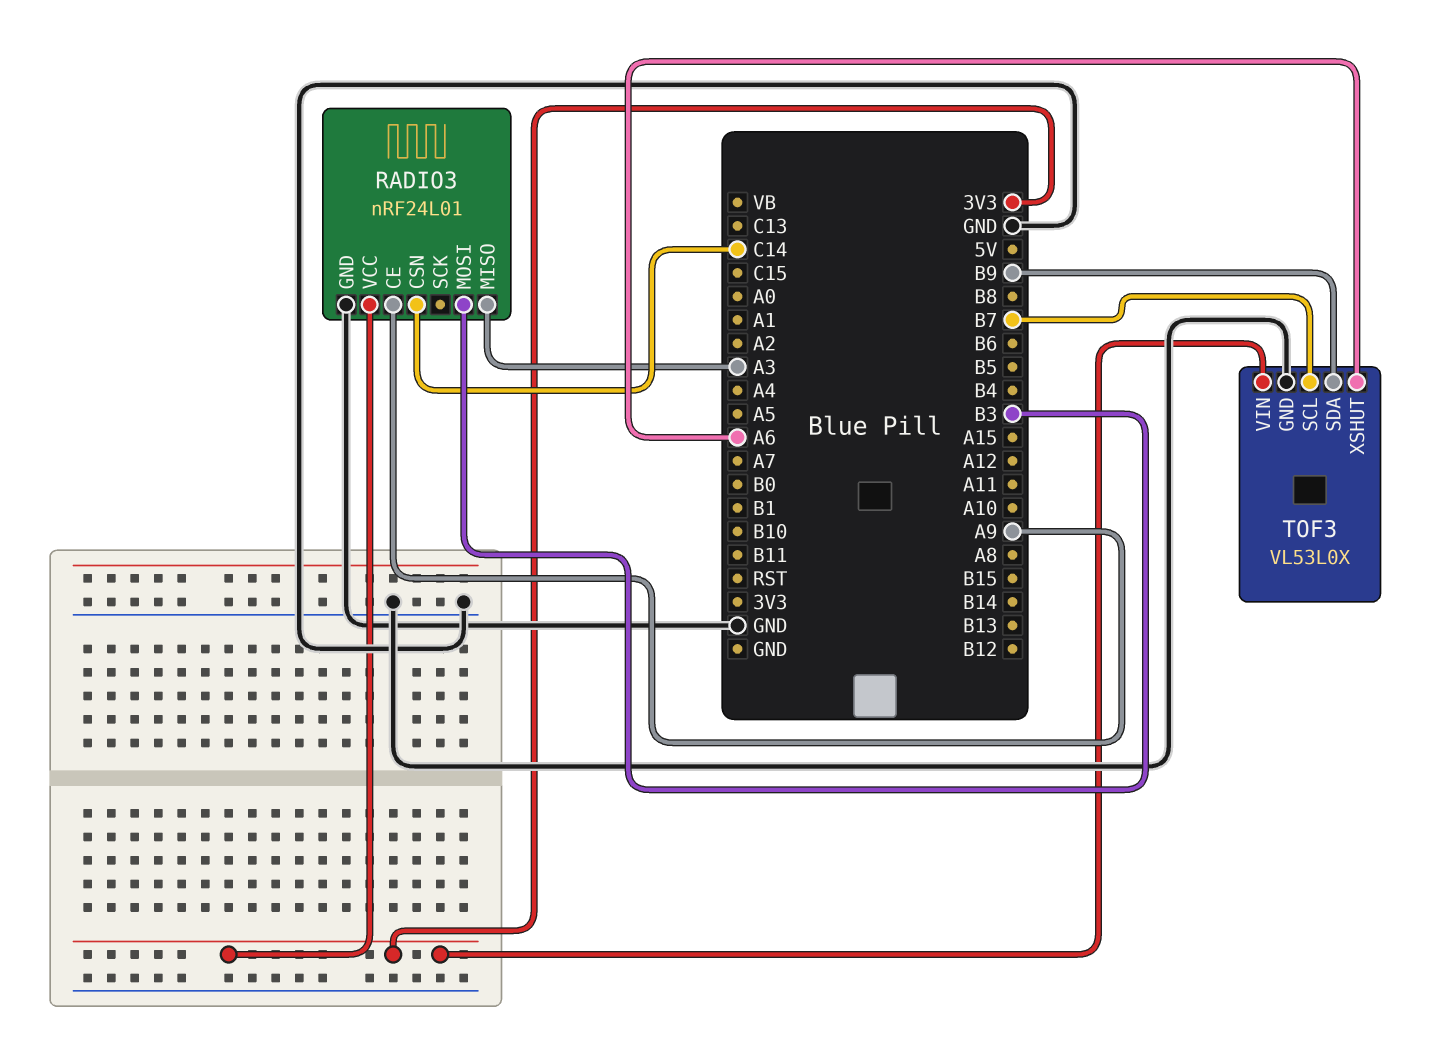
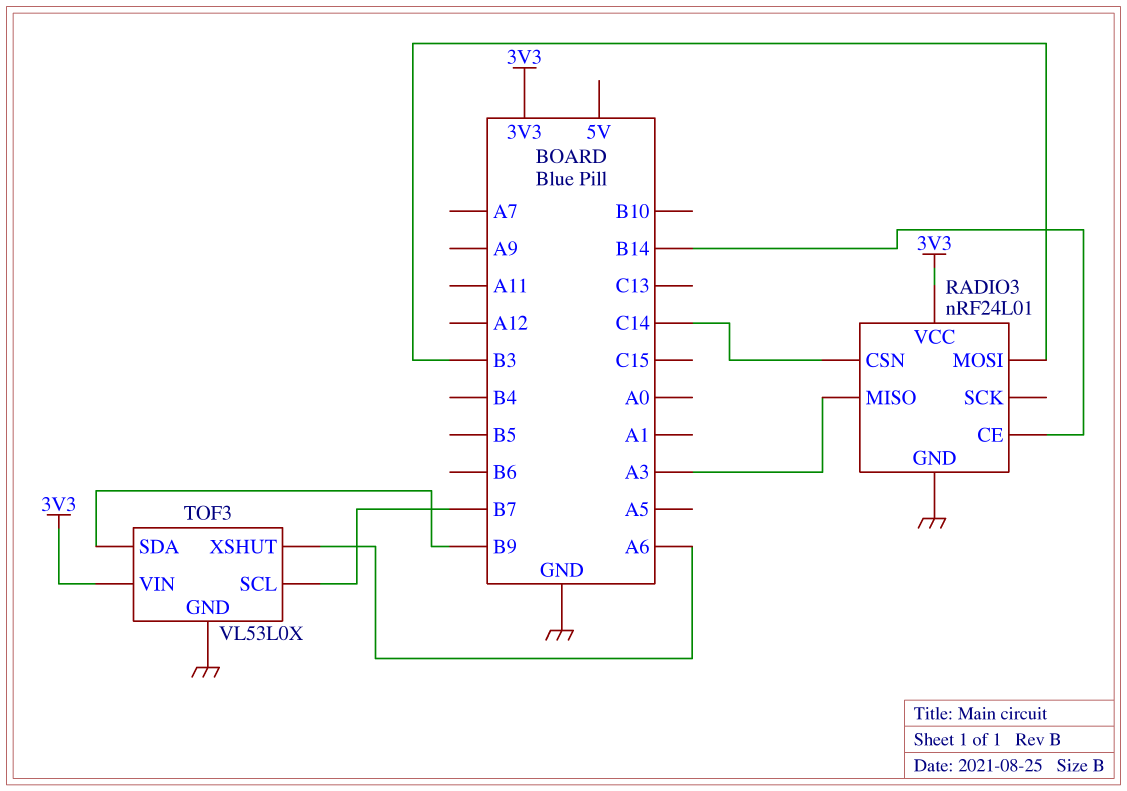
RADIO3 pin CE: A9 -> B14

